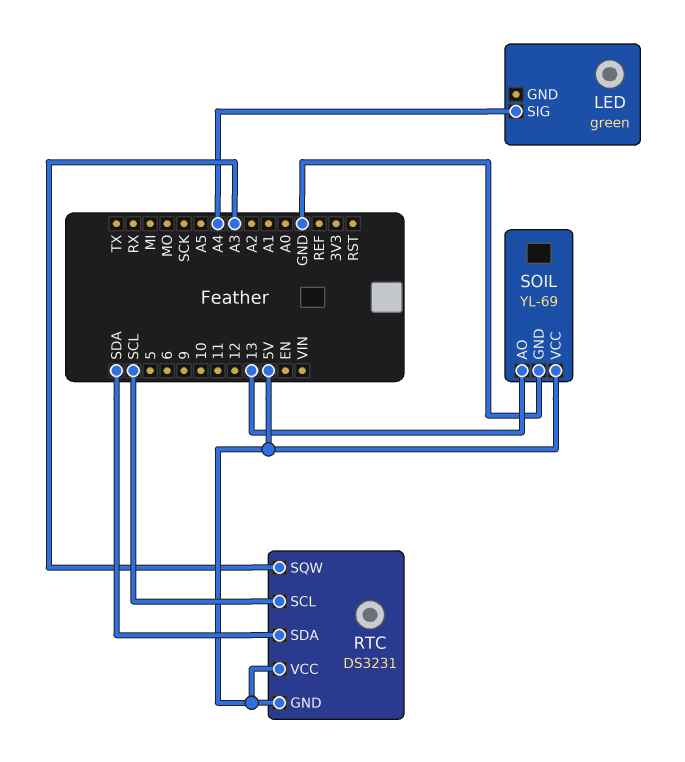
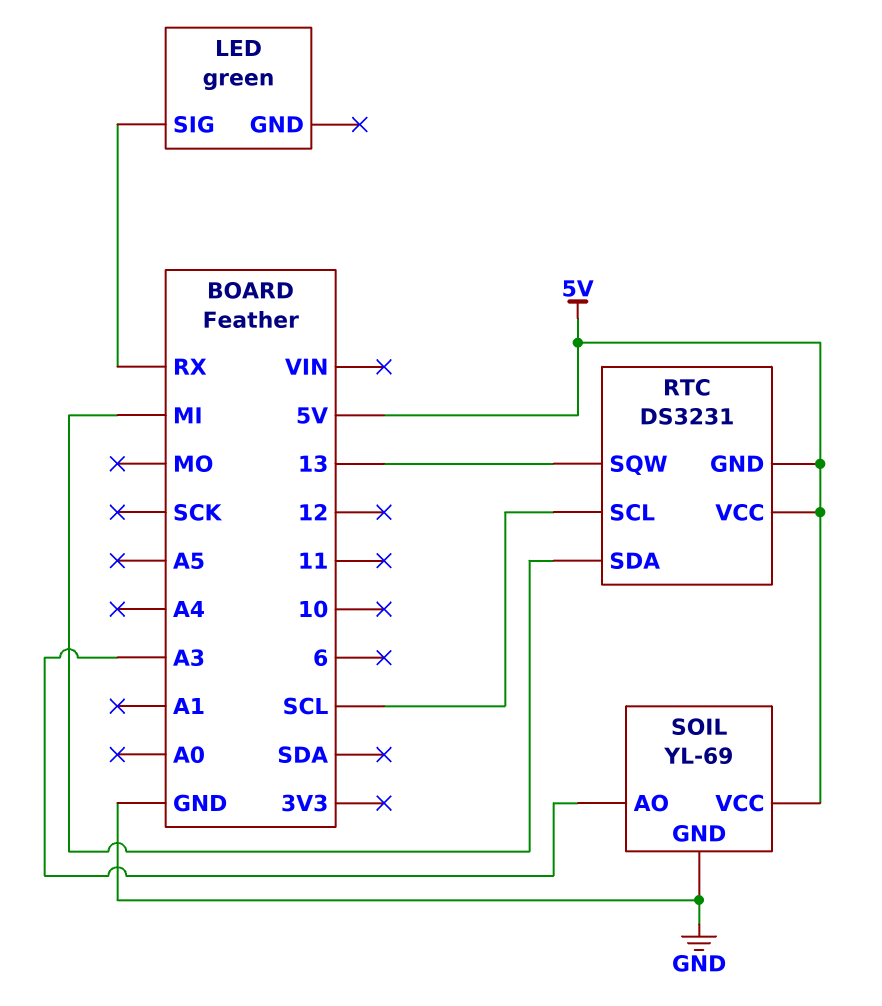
LED pin SIG: A4 -> RX
RTC pin SDA: SDA -> MI
RTC pin SQW: A3 -> 13
SOIL pin AO: 13 -> A3

